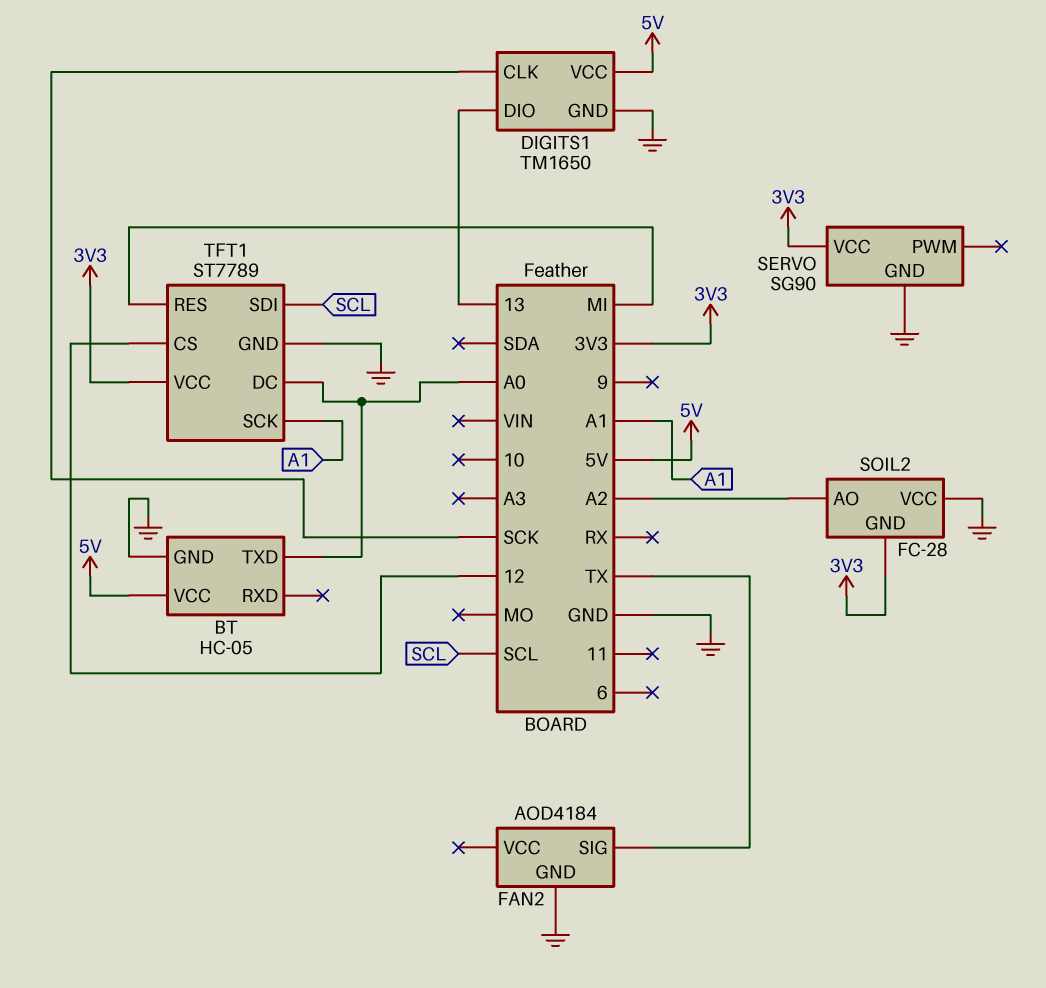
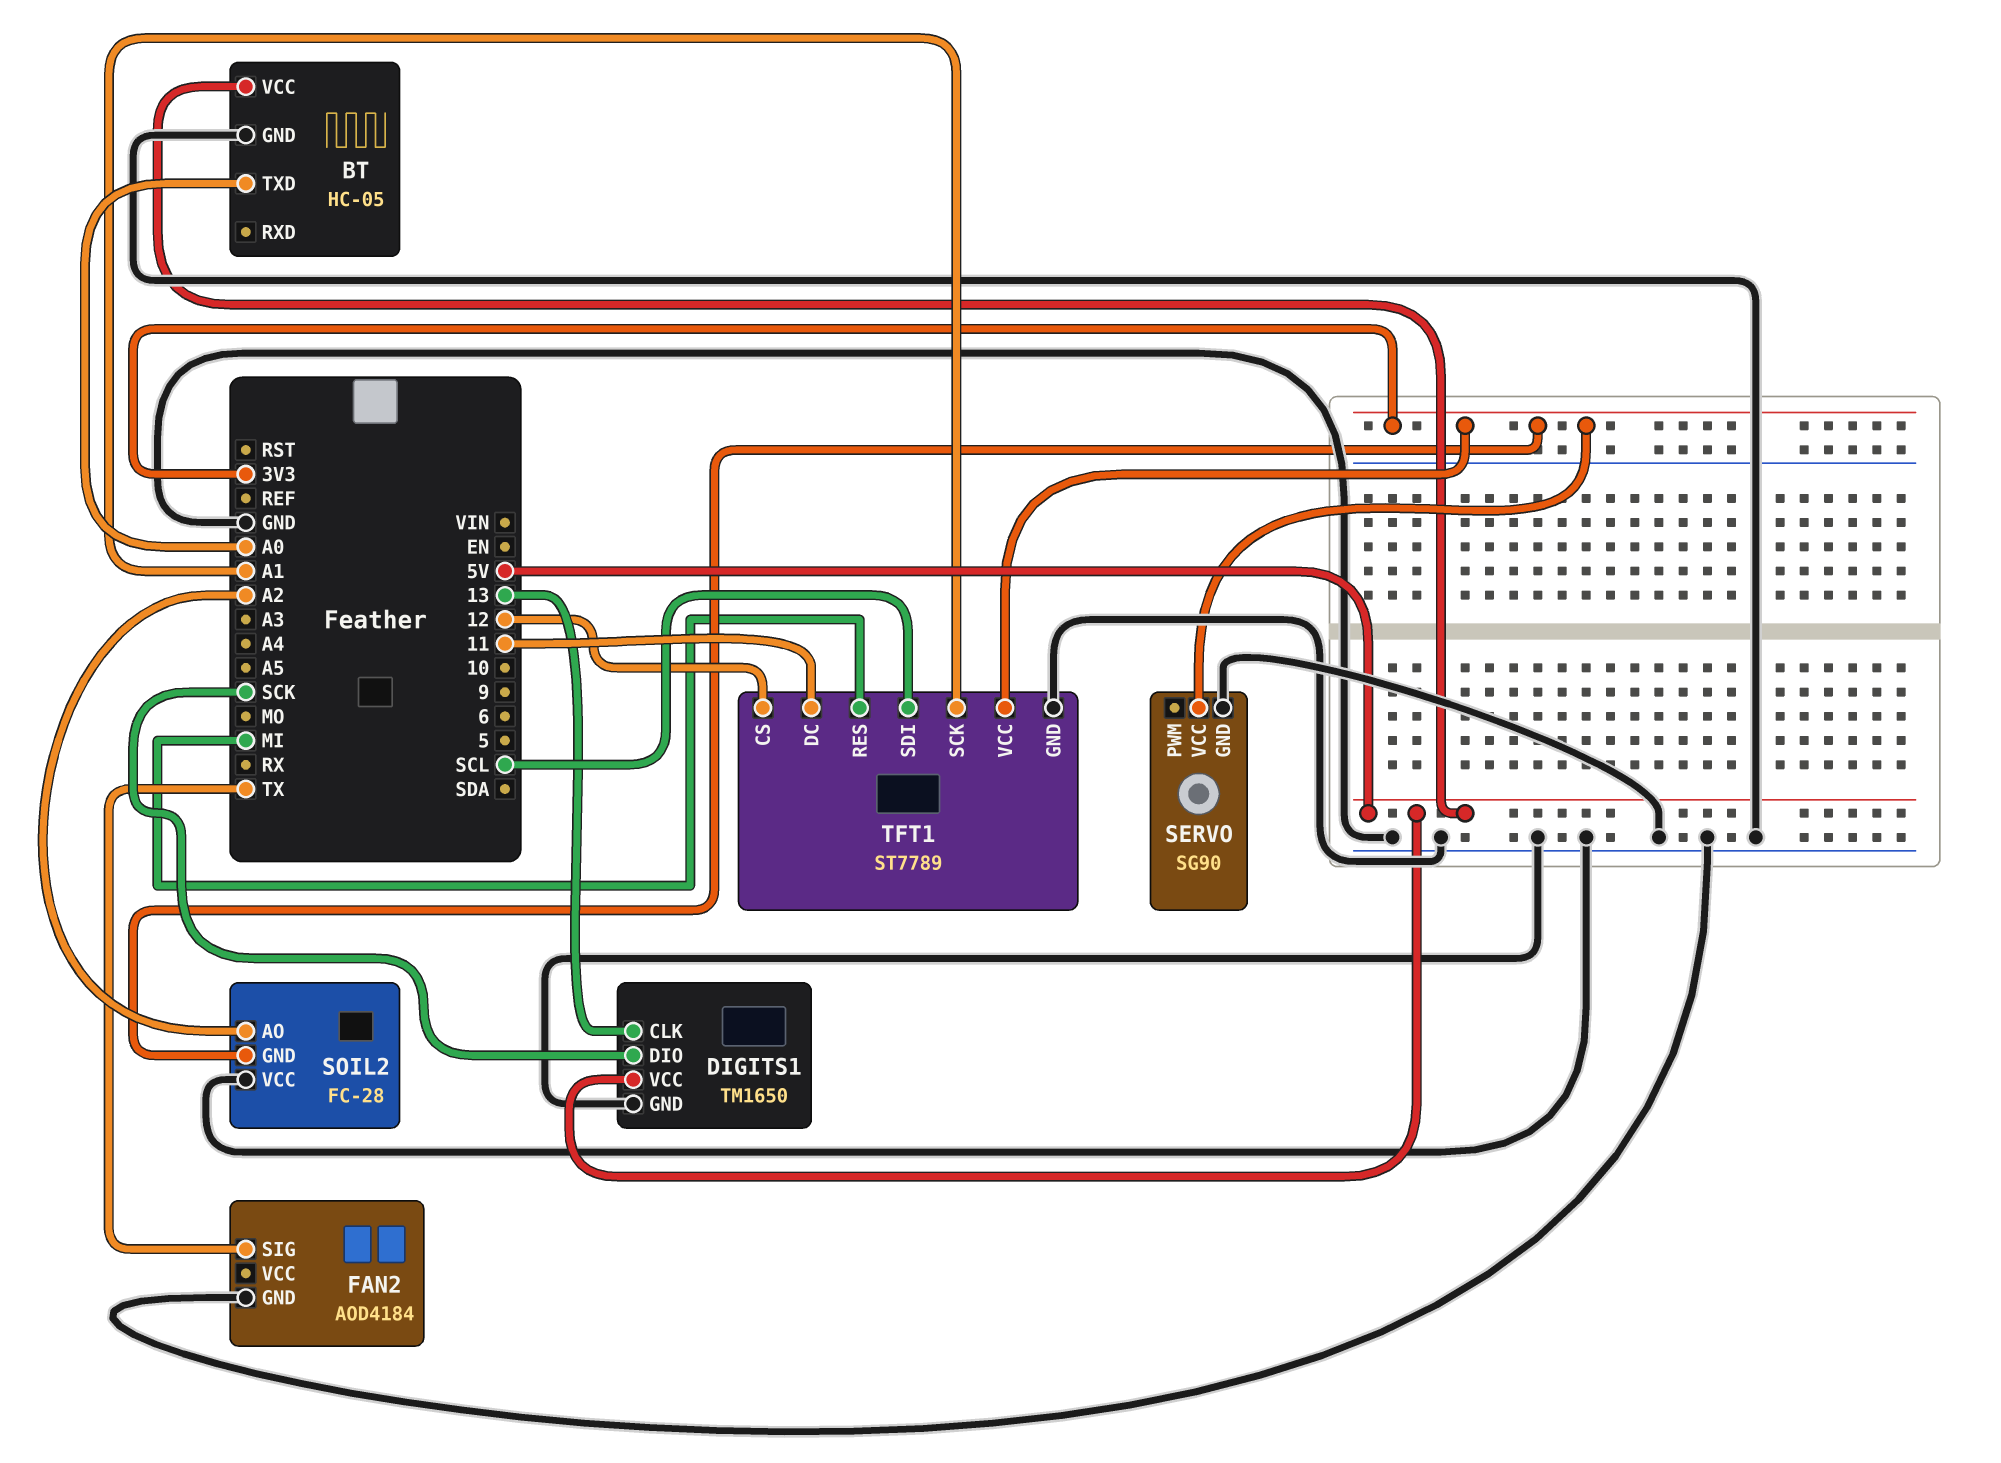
DIGITS1 pin CLK: SCK -> 13
DIGITS1 pin DIO: 13 -> SCK
TFT1 pin DC: A0 -> 11

